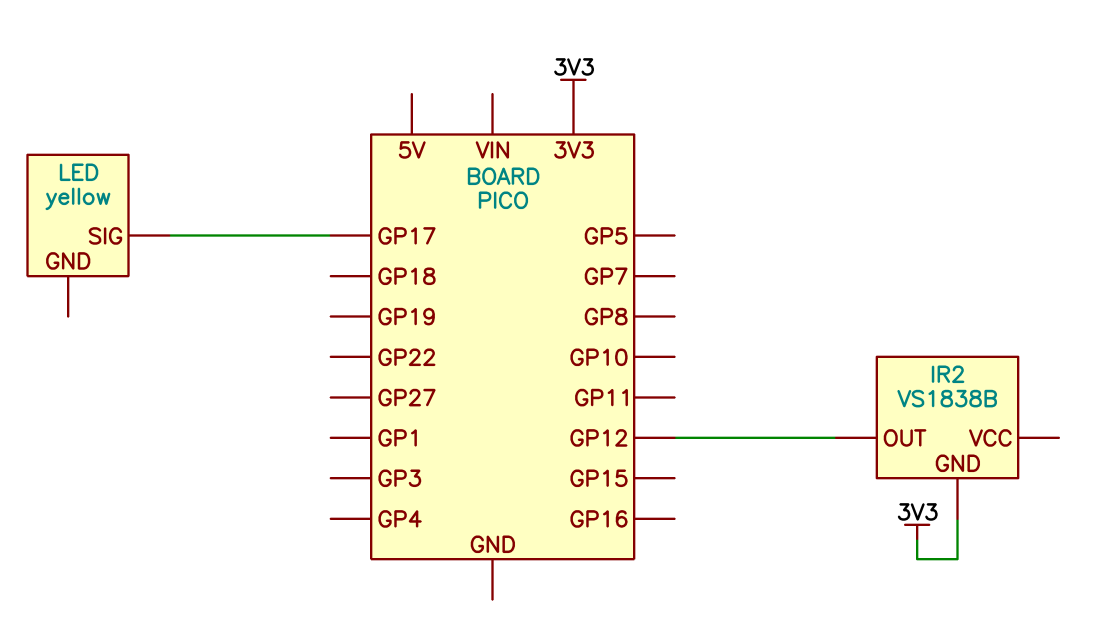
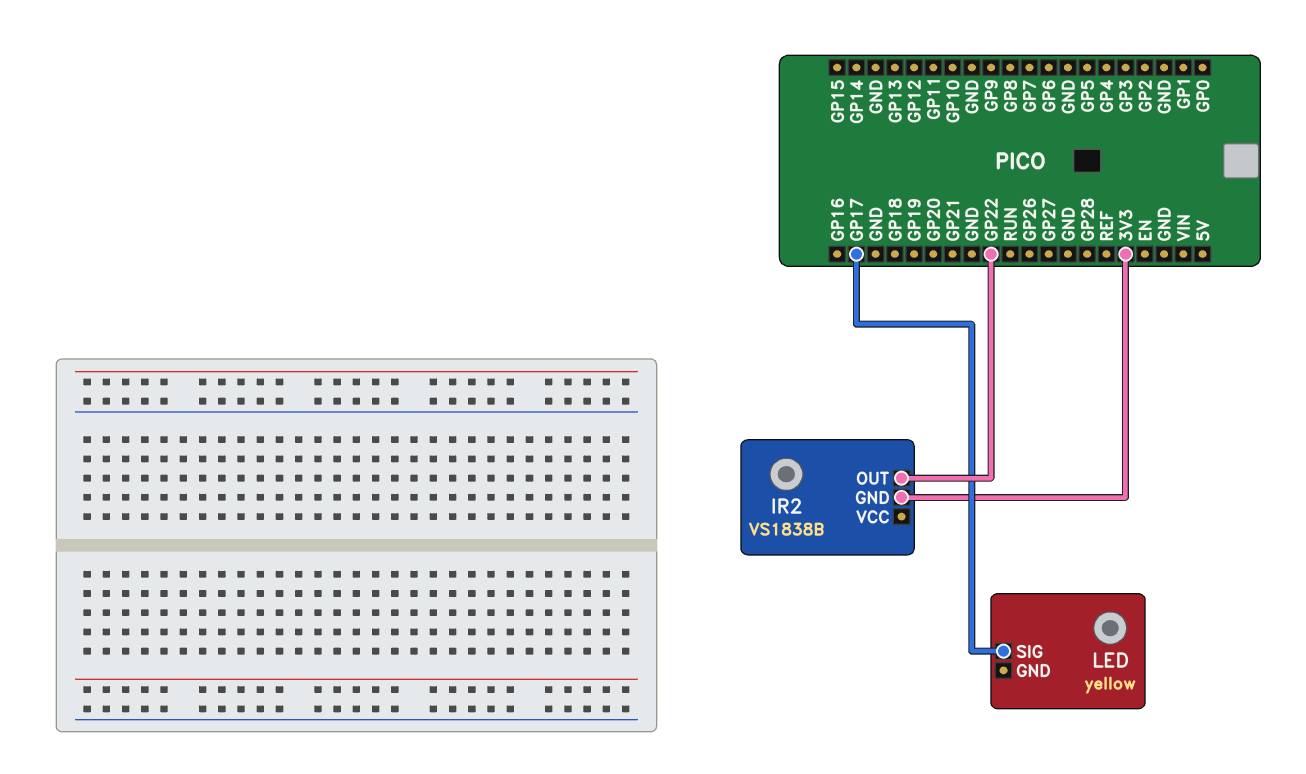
IR2 pin OUT: GP12 -> GP22

